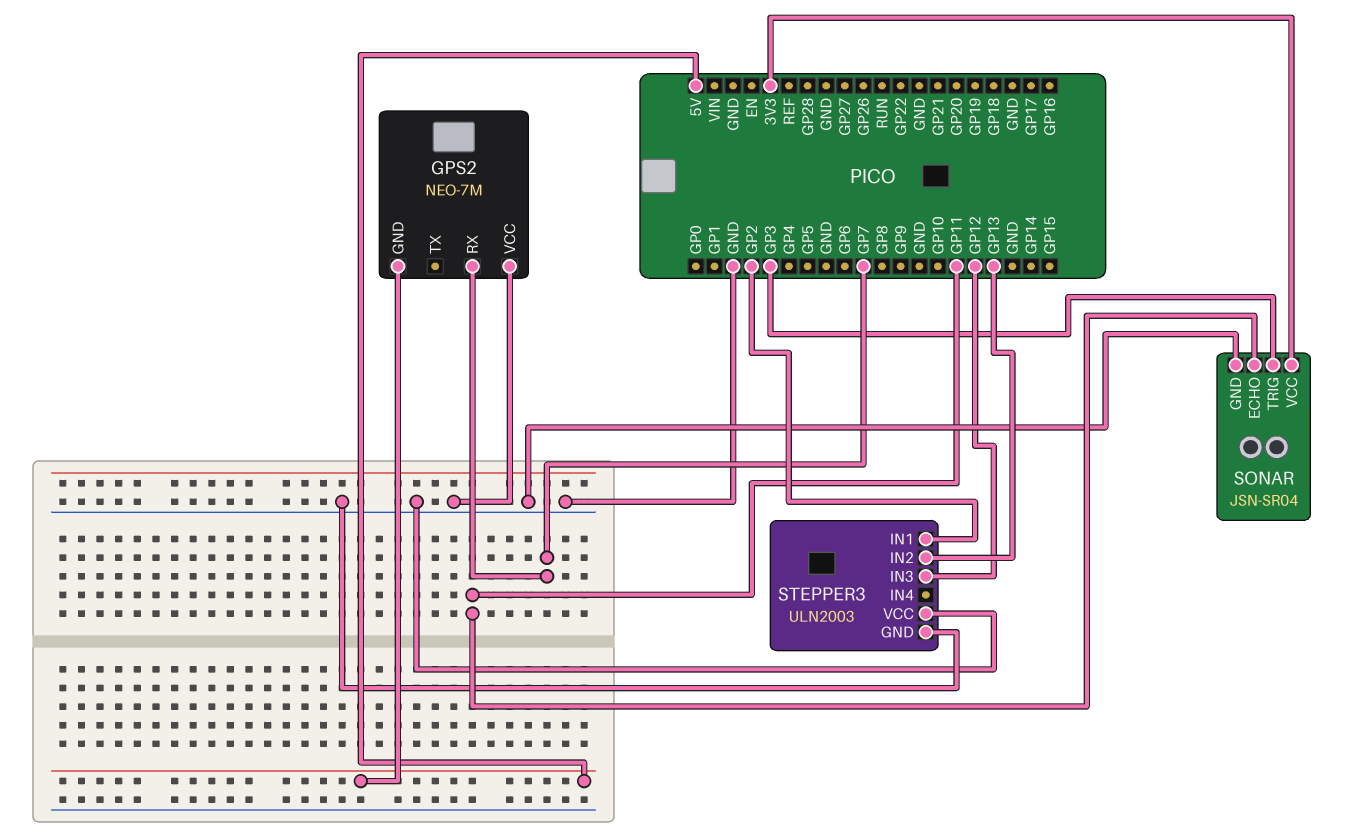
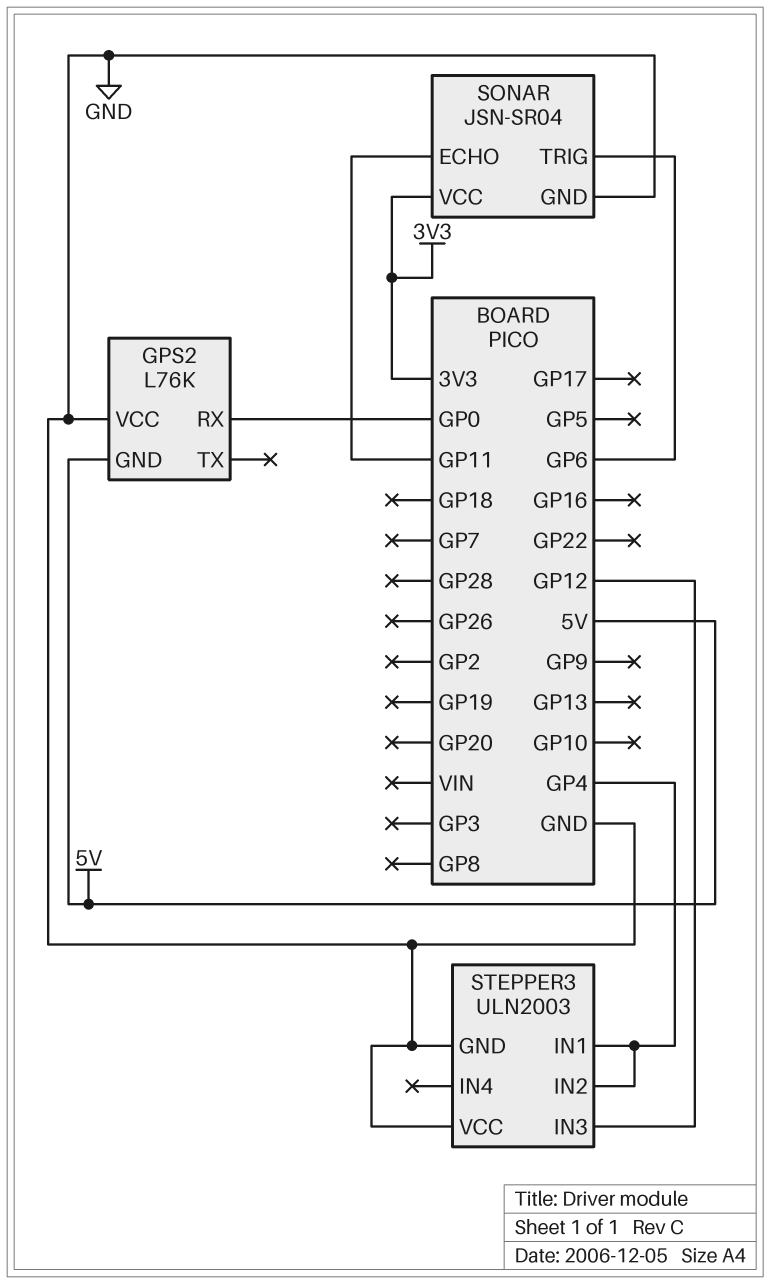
GPS2: NEO-7M -> L76K
GPS2 pin RX: GP7 -> GP0
SONAR pin TRIG: GP3 -> GP6
STEPPER3 pin IN1: GP2 -> GP4
STEPPER3 pin IN2: GP13 -> GP4

